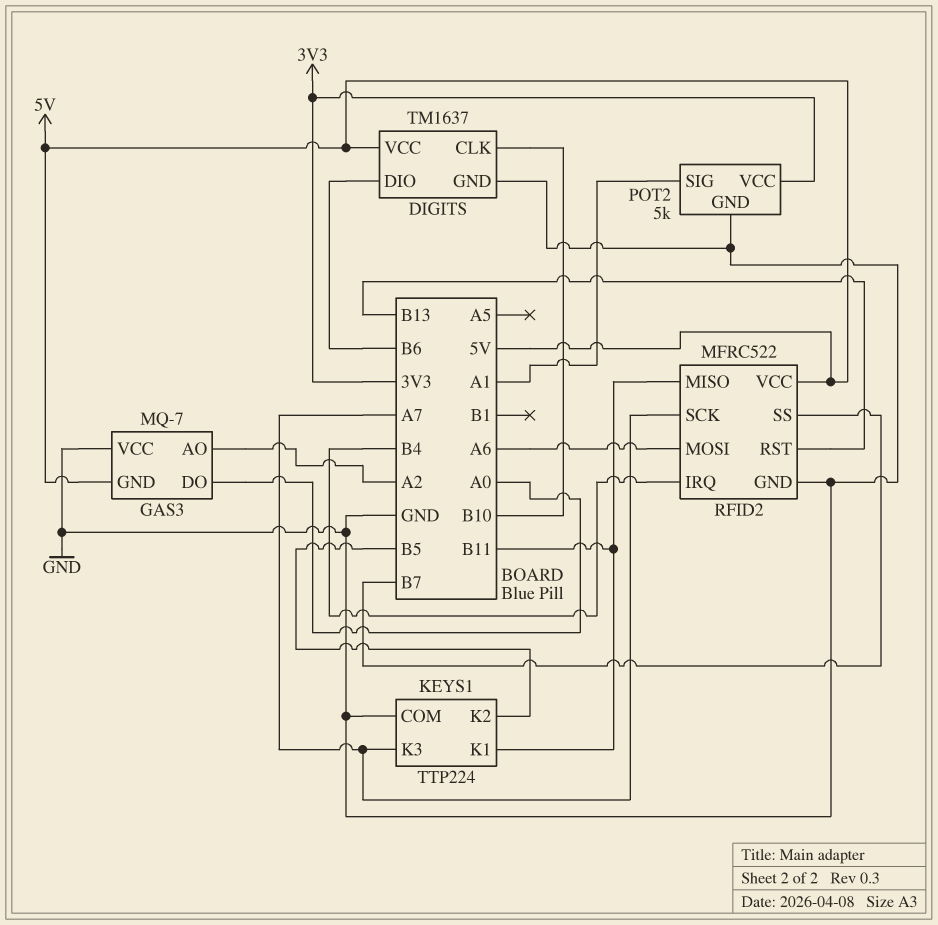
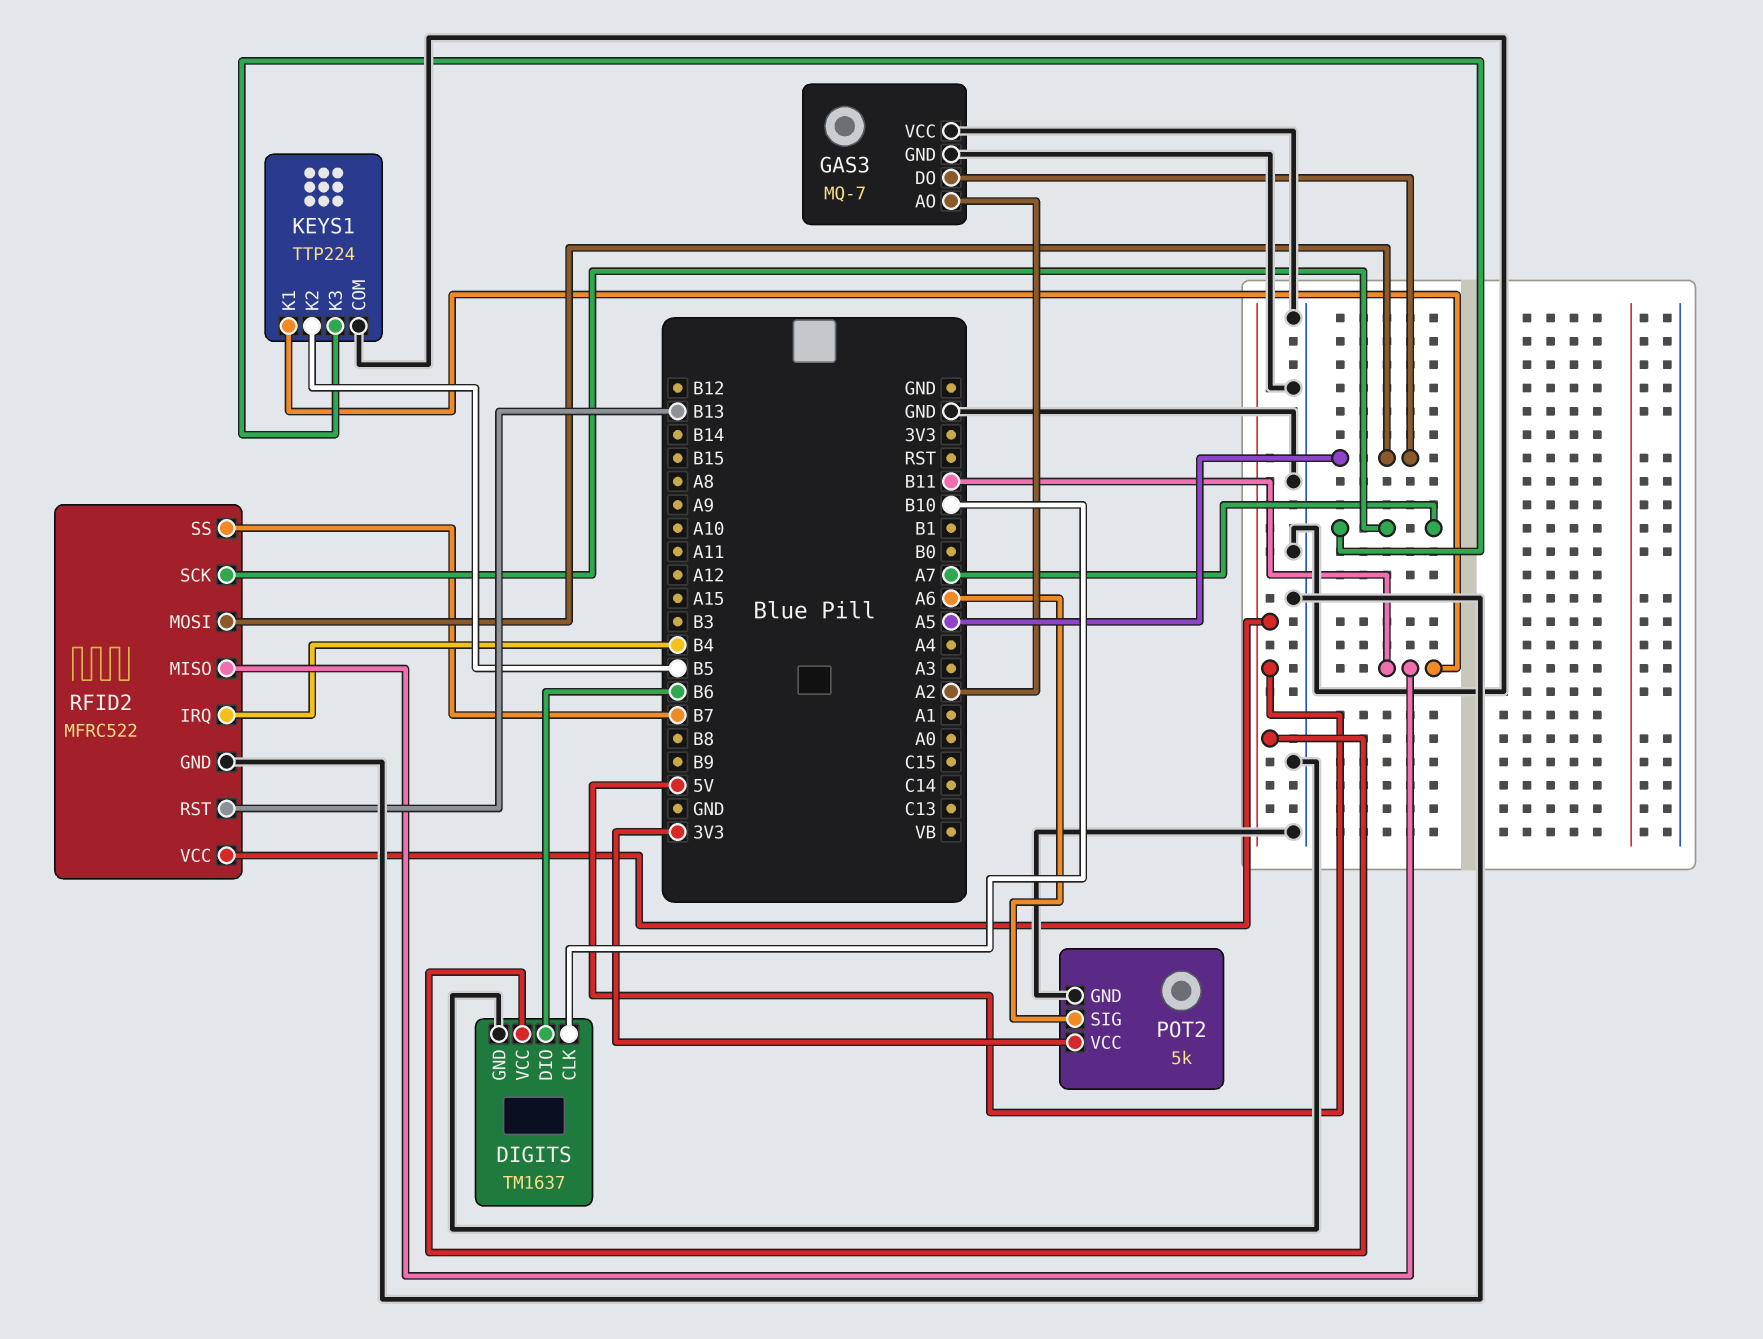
GAS3 pin DO: A0 -> A5
GAS3 pin GND: 5V -> GND
POT2 pin SIG: A1 -> A6
RFID2 pin MOSI: A6 -> A5

